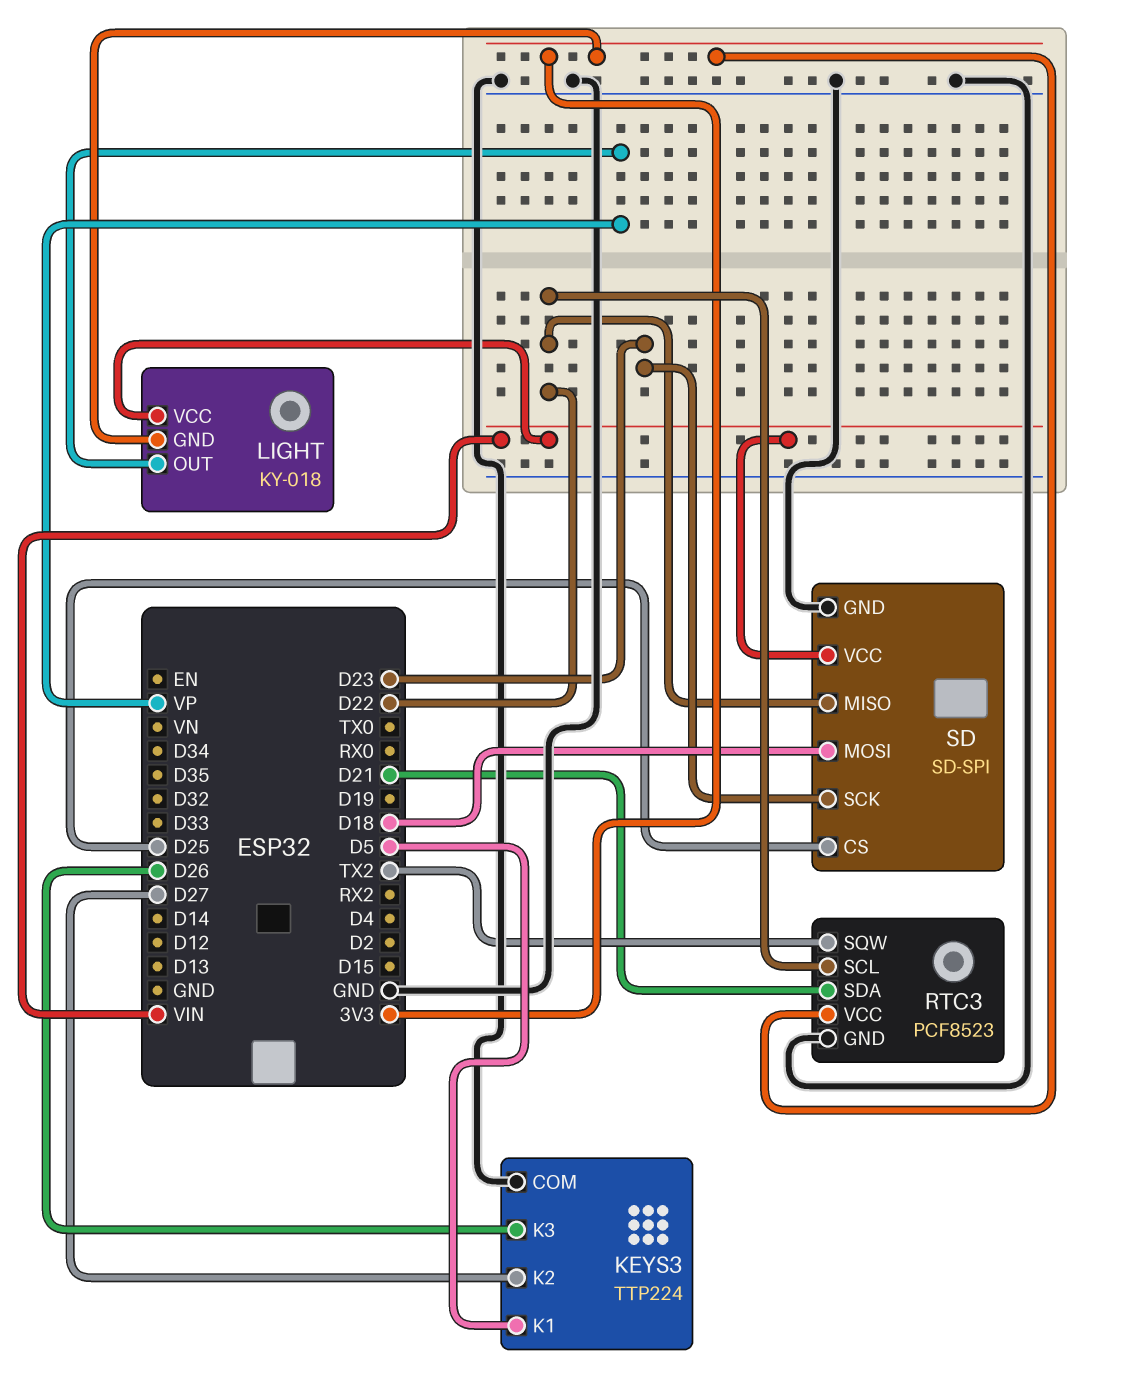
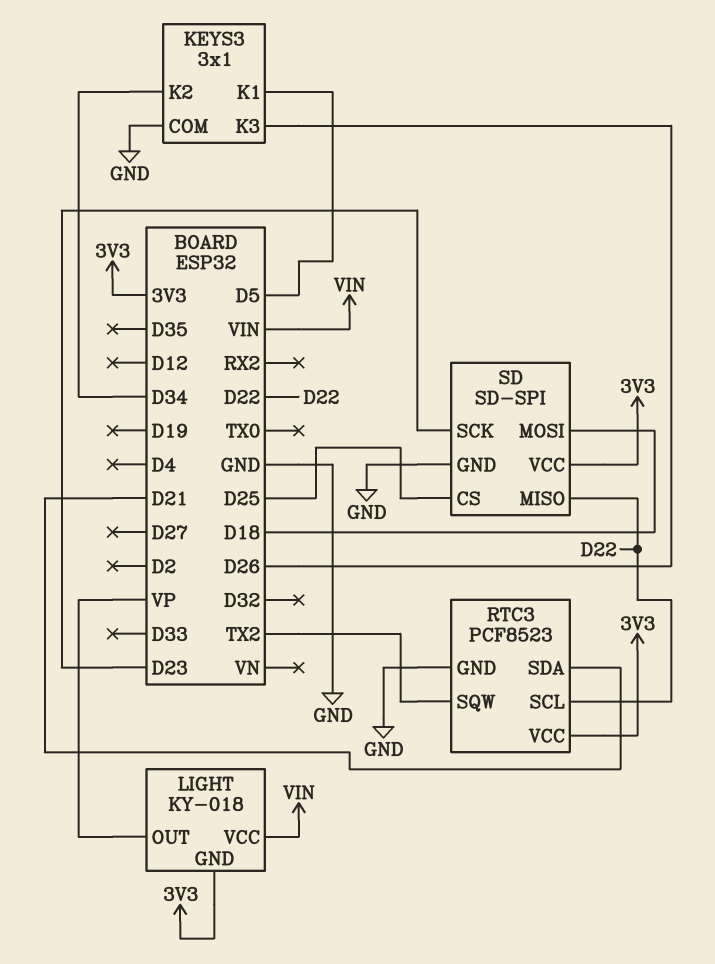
KEYS3: TTP224 -> 3x1
KEYS3 pin K2: D27 -> D34
SD pin VCC: VIN -> 3V3

